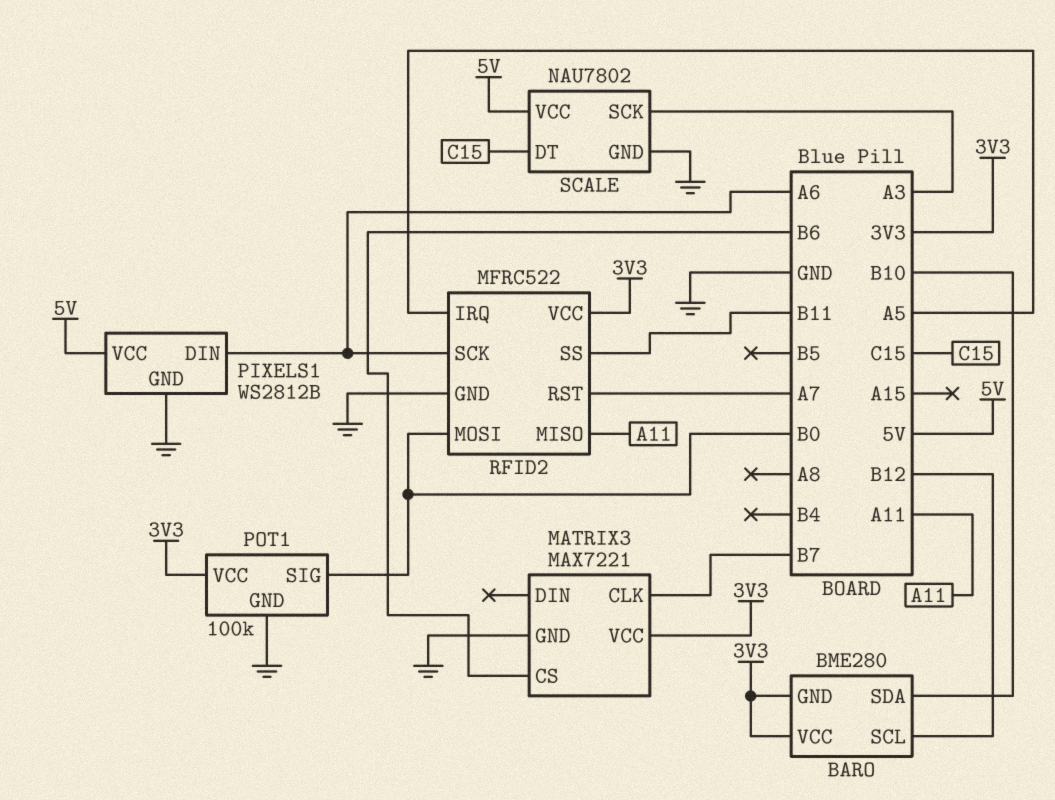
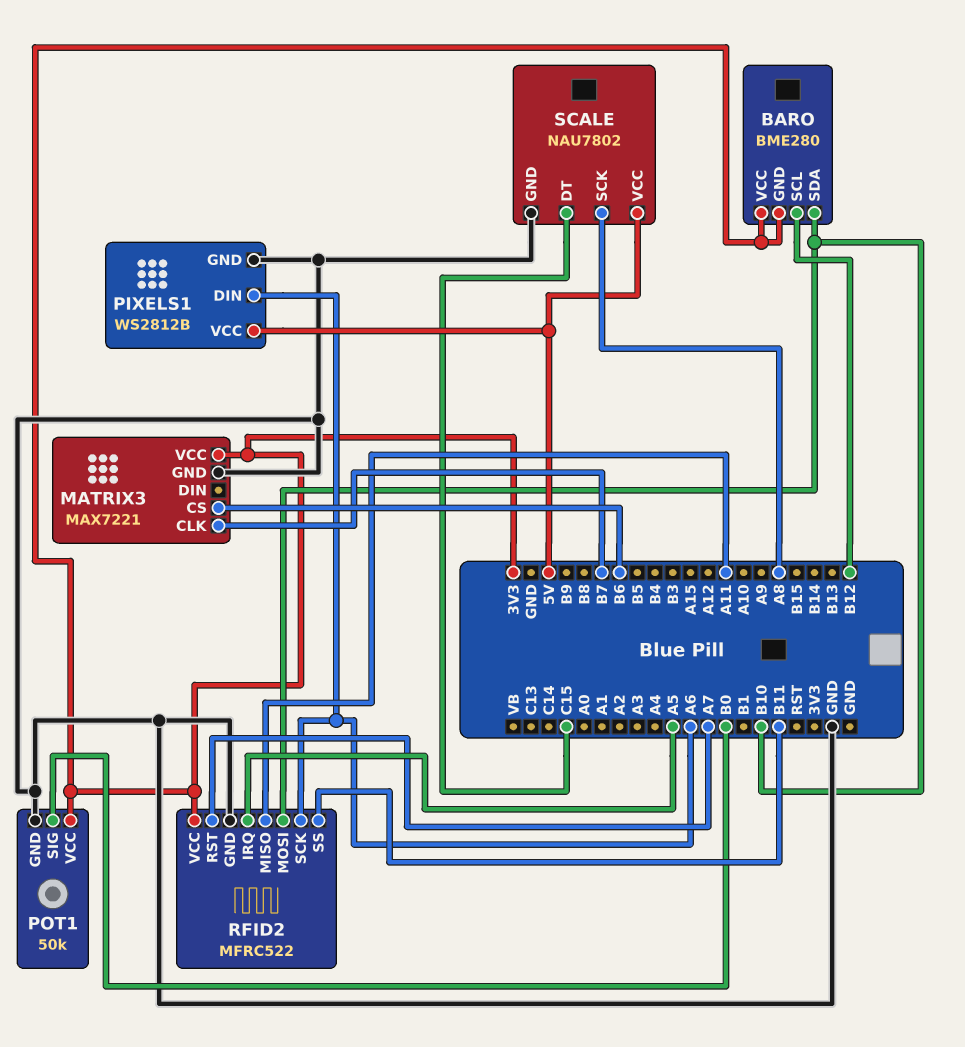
POT1: 100k -> 50k
RFID2 pin MOSI: B0 -> B10
SCALE pin SCK: A3 -> A8

